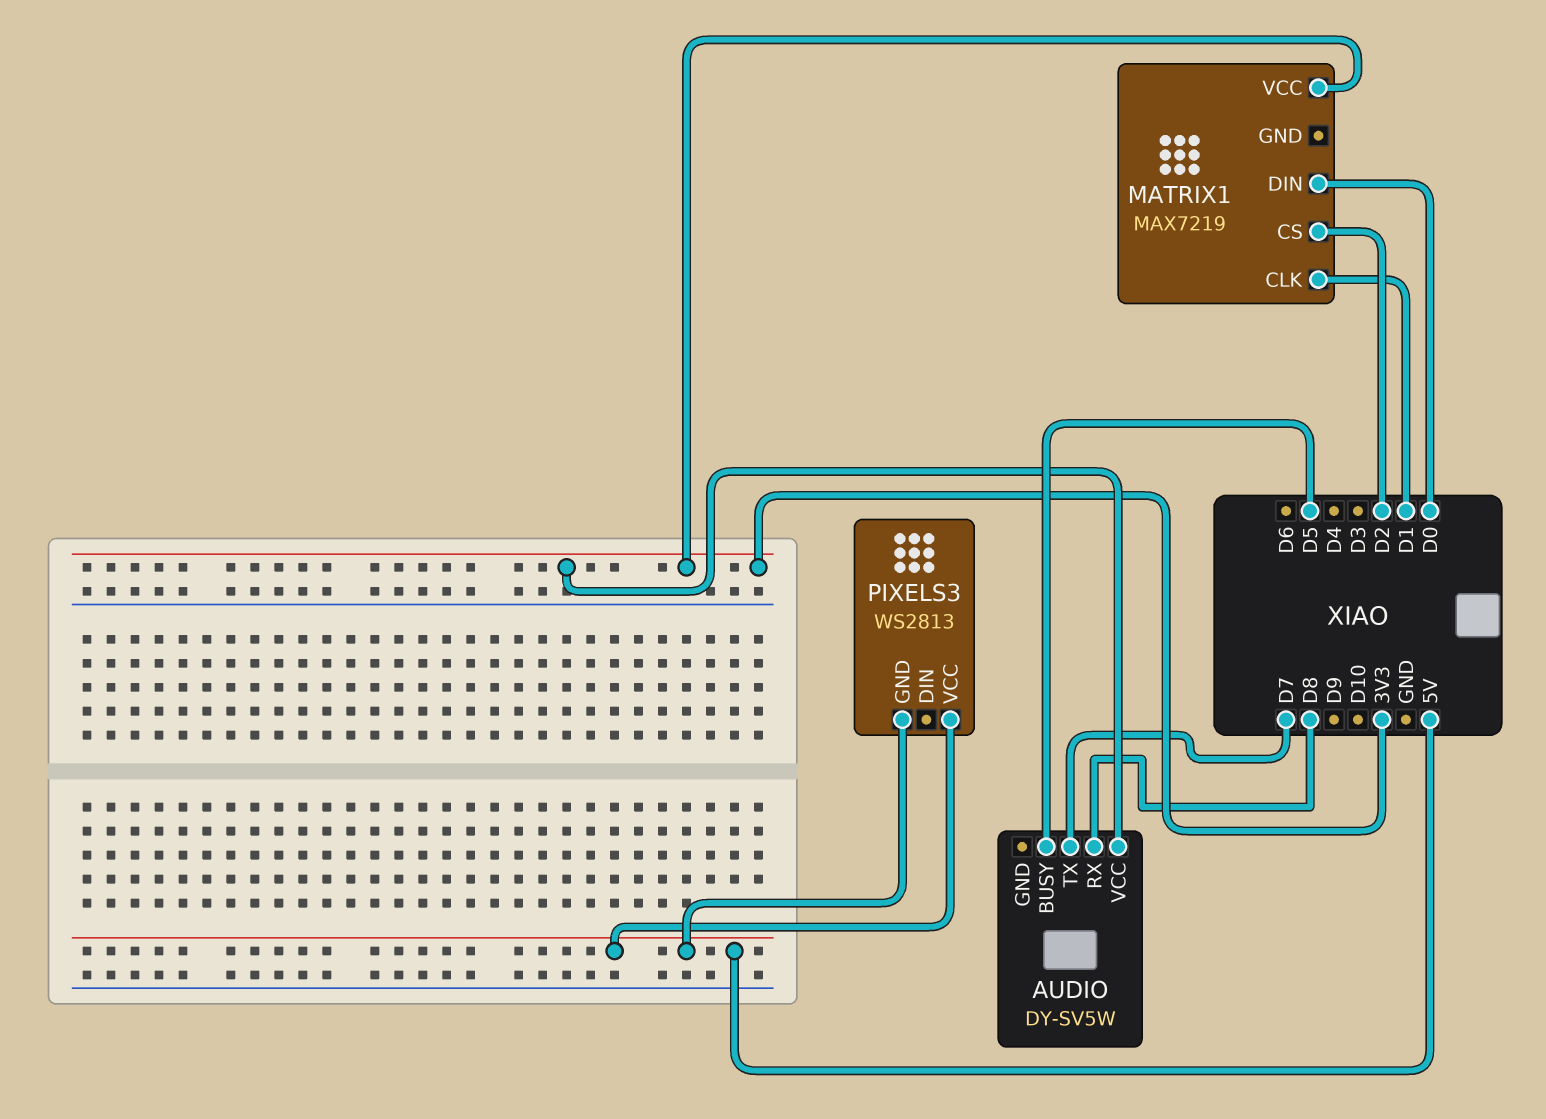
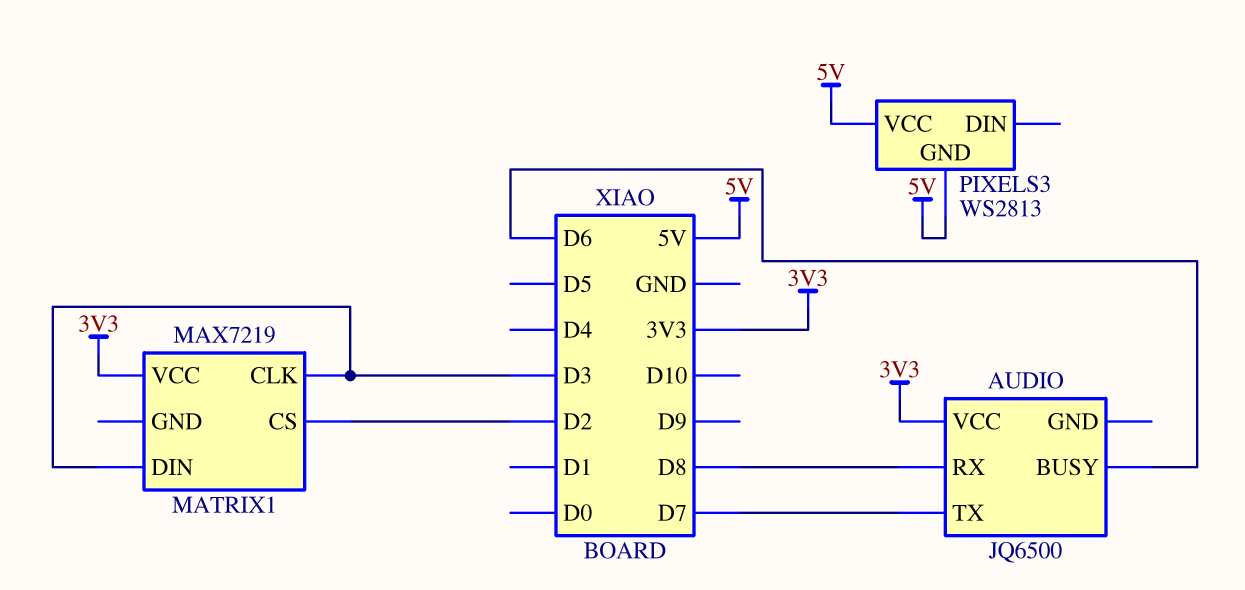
AUDIO: DY-SV5W -> JQ6500
AUDIO pin BUSY: D5 -> D6
MATRIX1 pin CLK: D1 -> D3
MATRIX1 pin DIN: D0 -> D3

